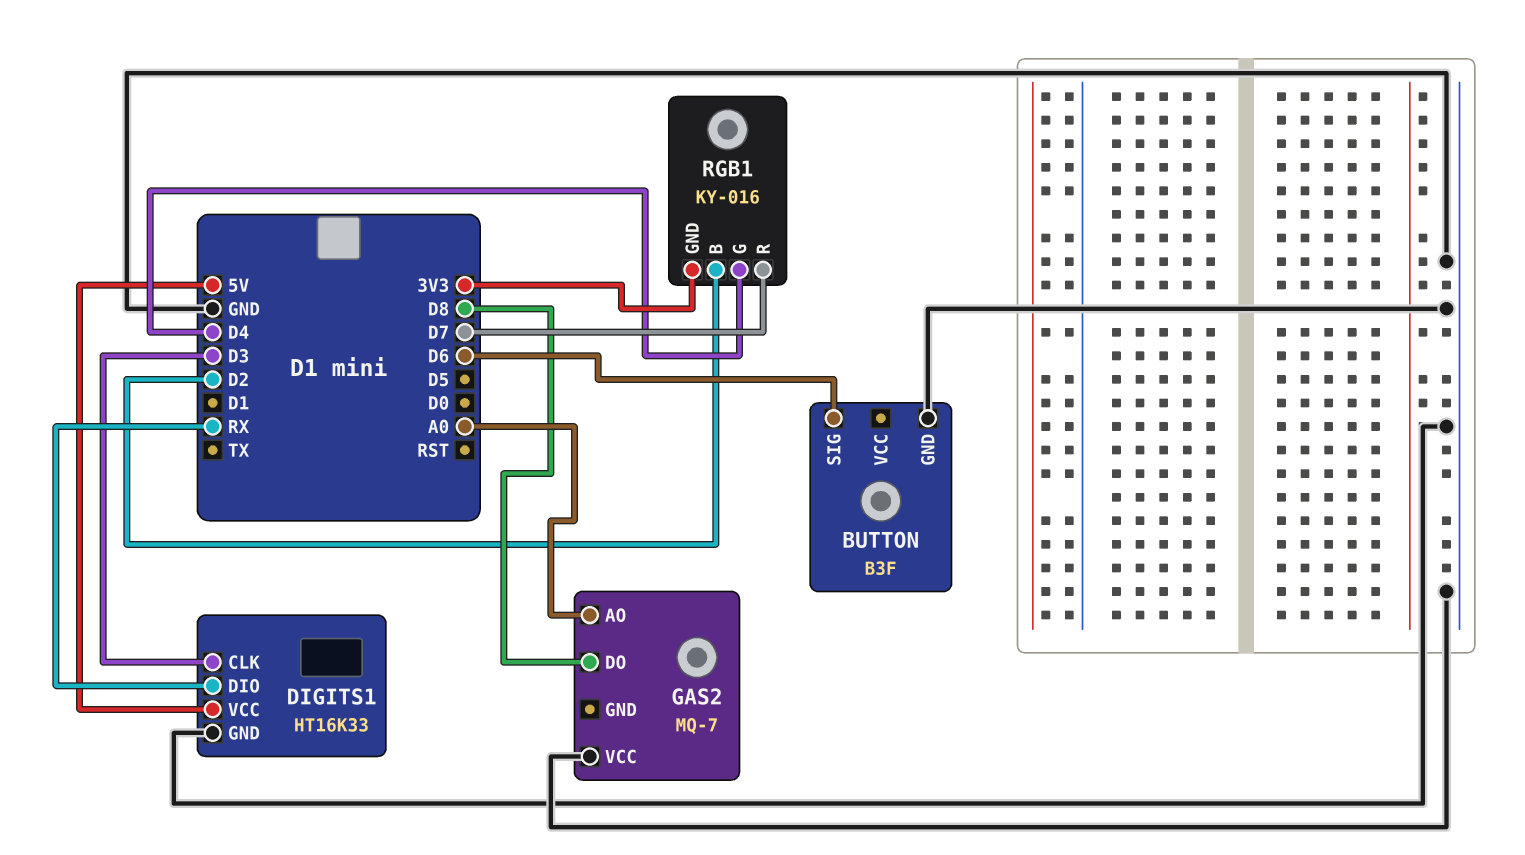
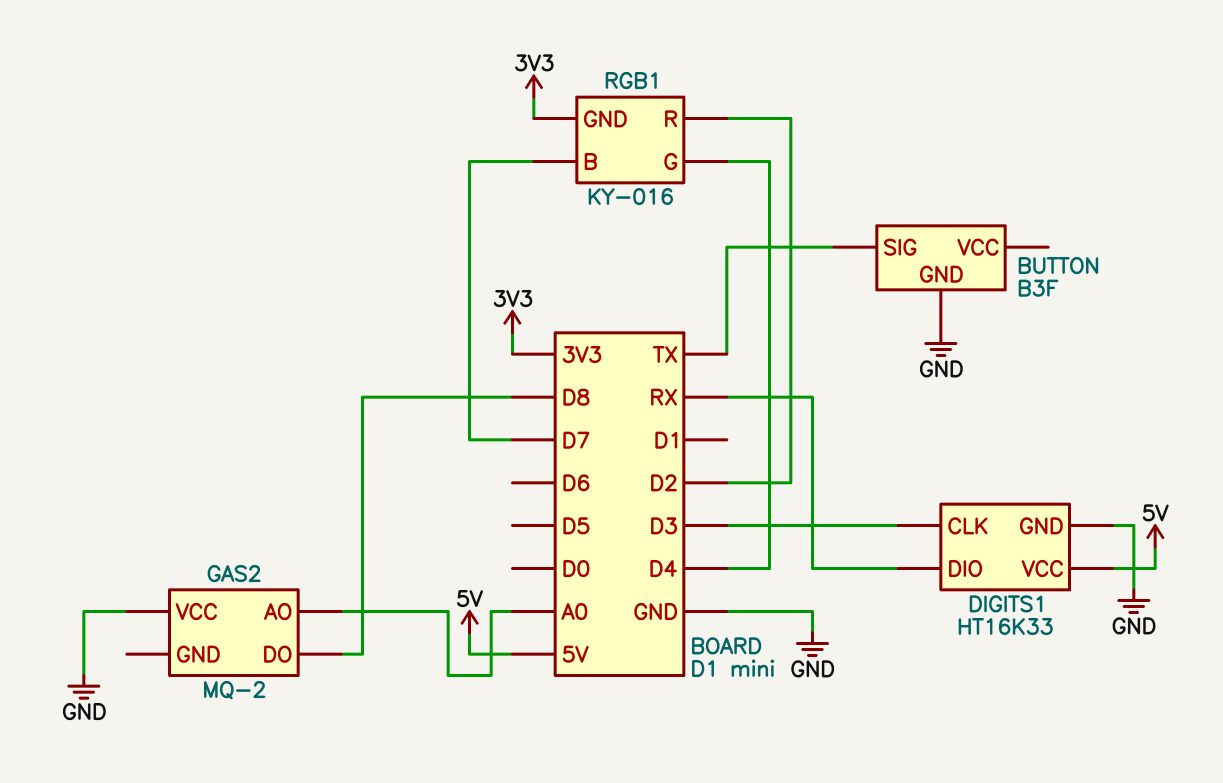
BUTTON pin SIG: D6 -> TX
GAS2: MQ-7 -> MQ-2
RGB1 pin B: D2 -> D7
RGB1 pin R: D7 -> D2

